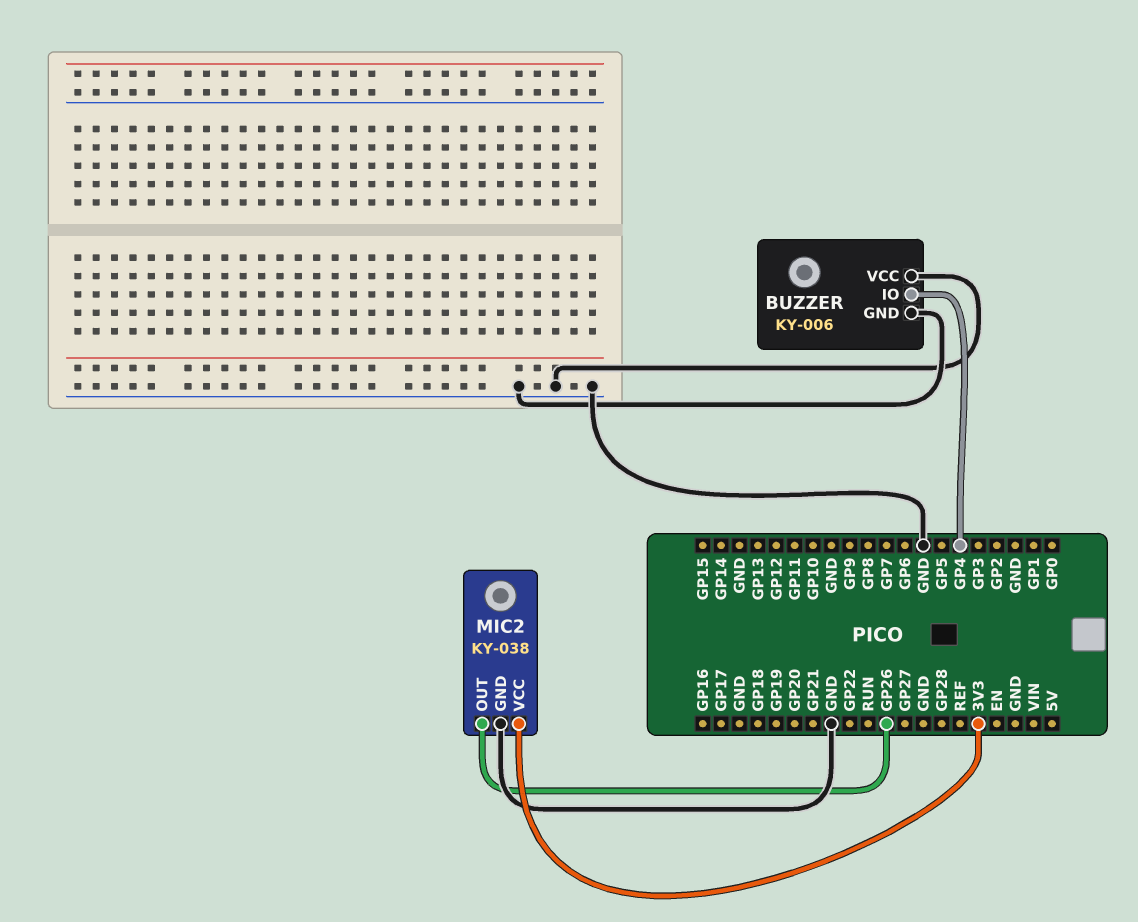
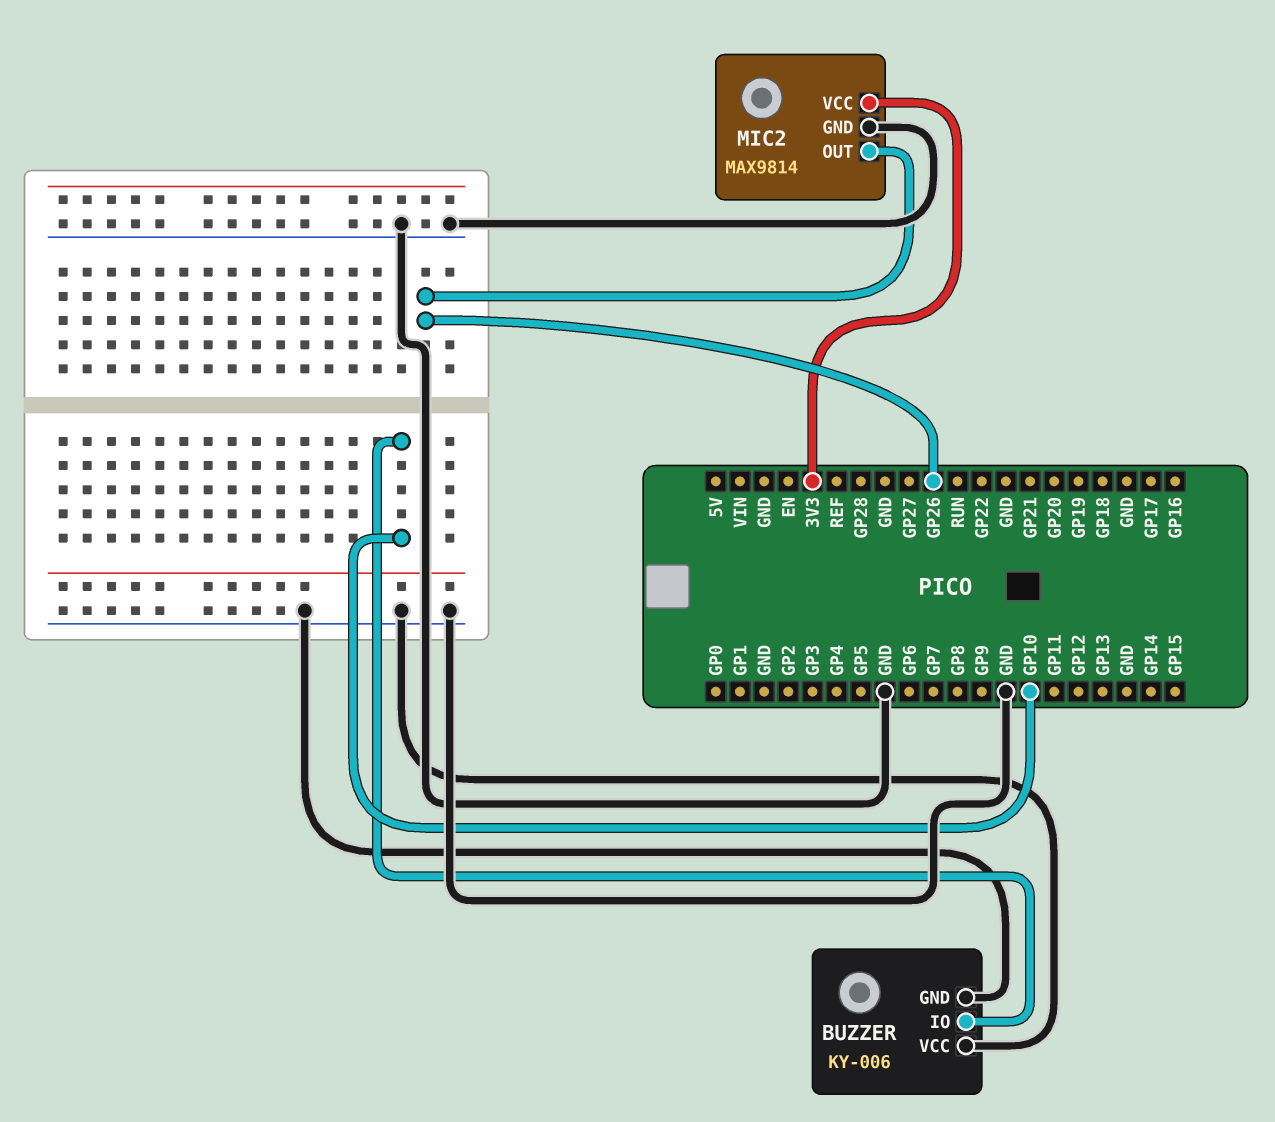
BUZZER pin IO: GP4 -> GP10
MIC2: KY-038 -> MAX9814

